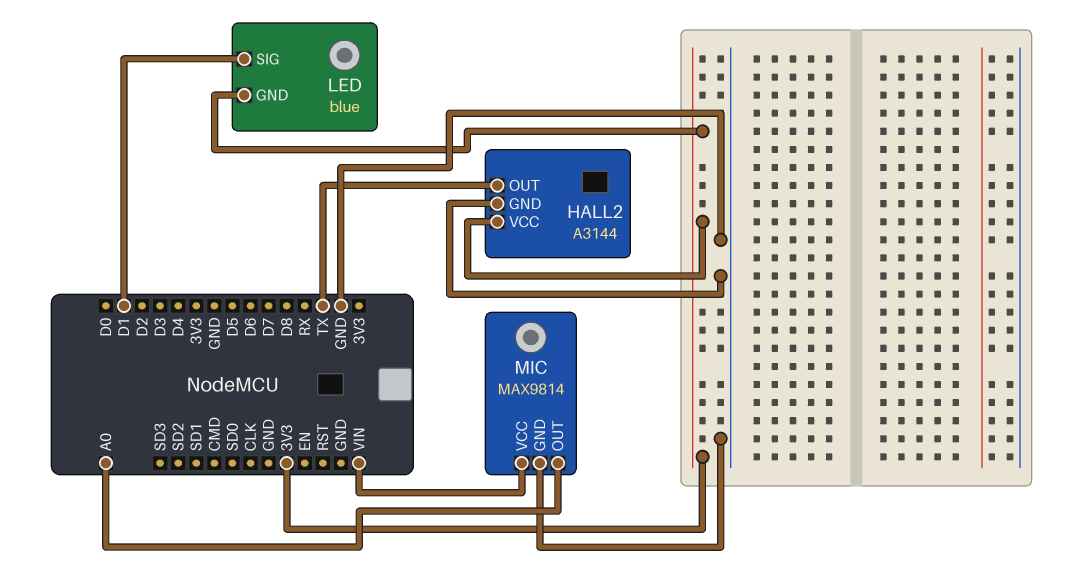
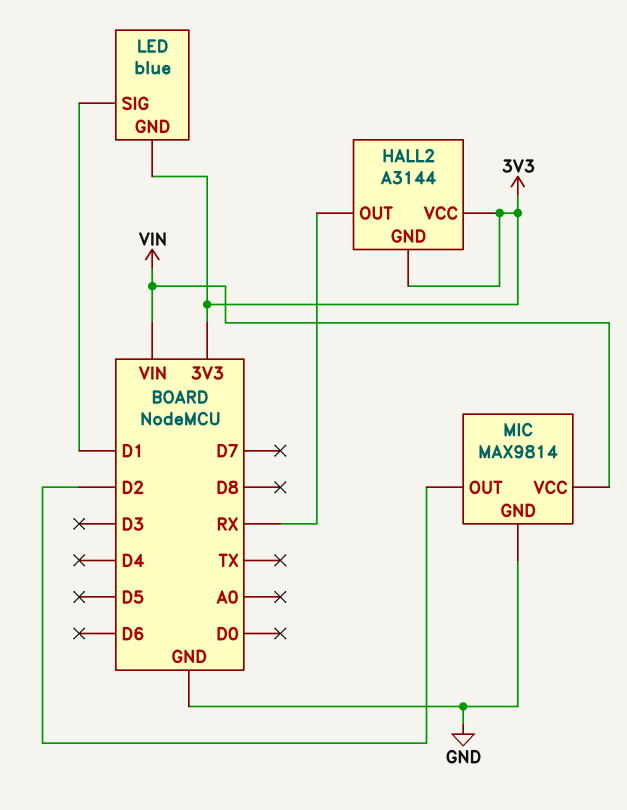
HALL2 pin GND: GND -> 3V3
HALL2 pin OUT: TX -> RX
MIC pin OUT: A0 -> D2

